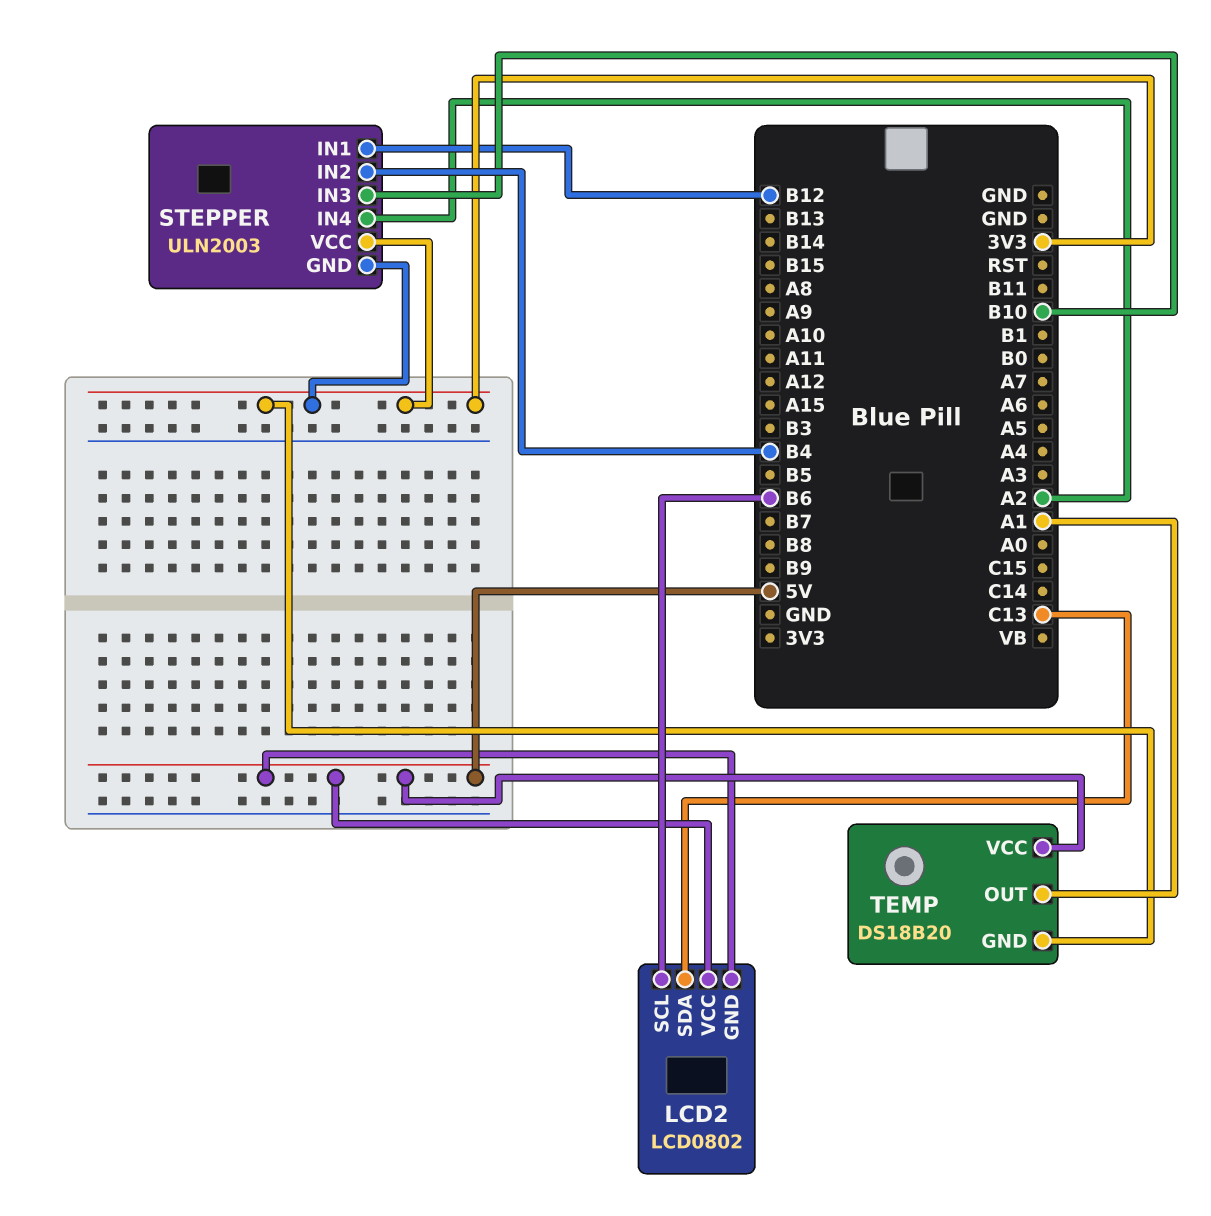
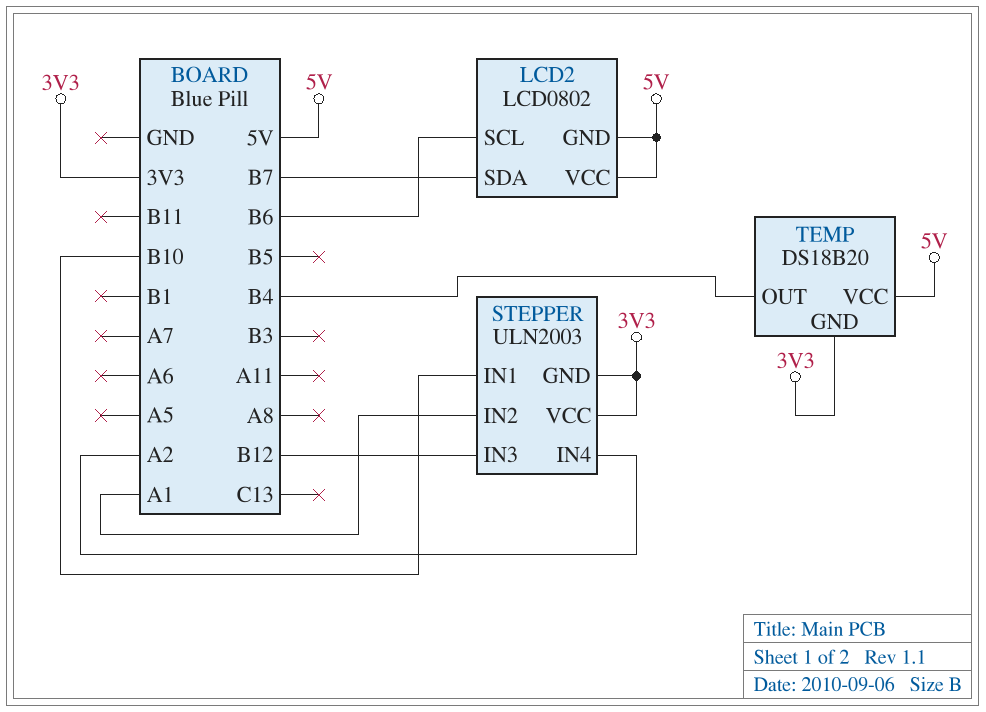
LCD2 pin SDA: C13 -> B7
STEPPER pin IN1: B12 -> B10
STEPPER pin IN2: B4 -> A1
STEPPER pin IN3: B10 -> B12
TEMP pin OUT: A1 -> B4

